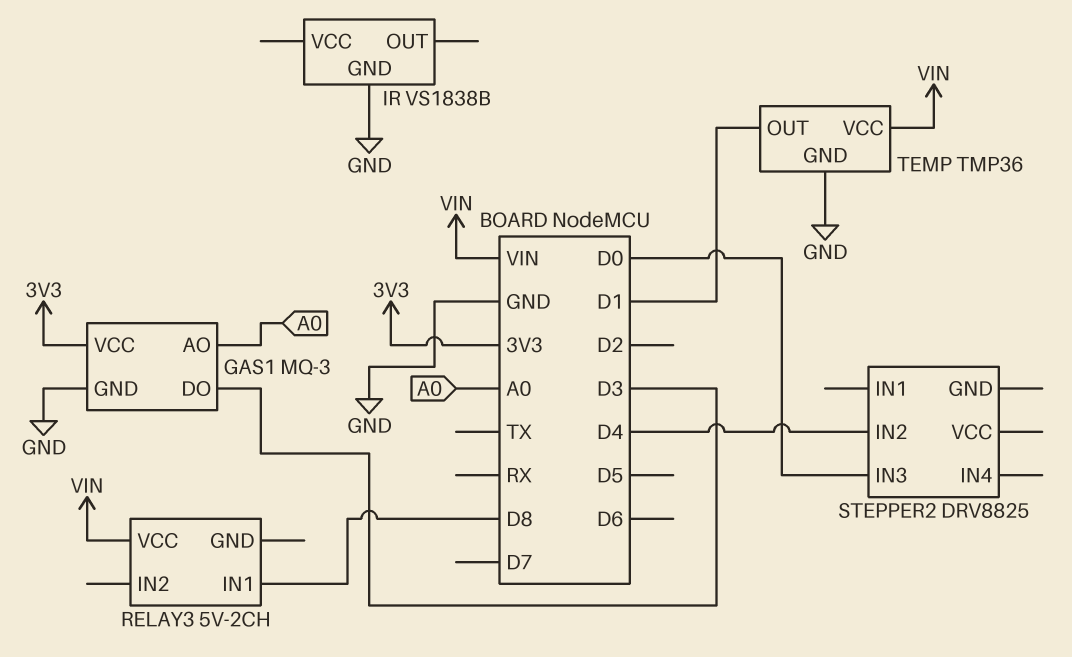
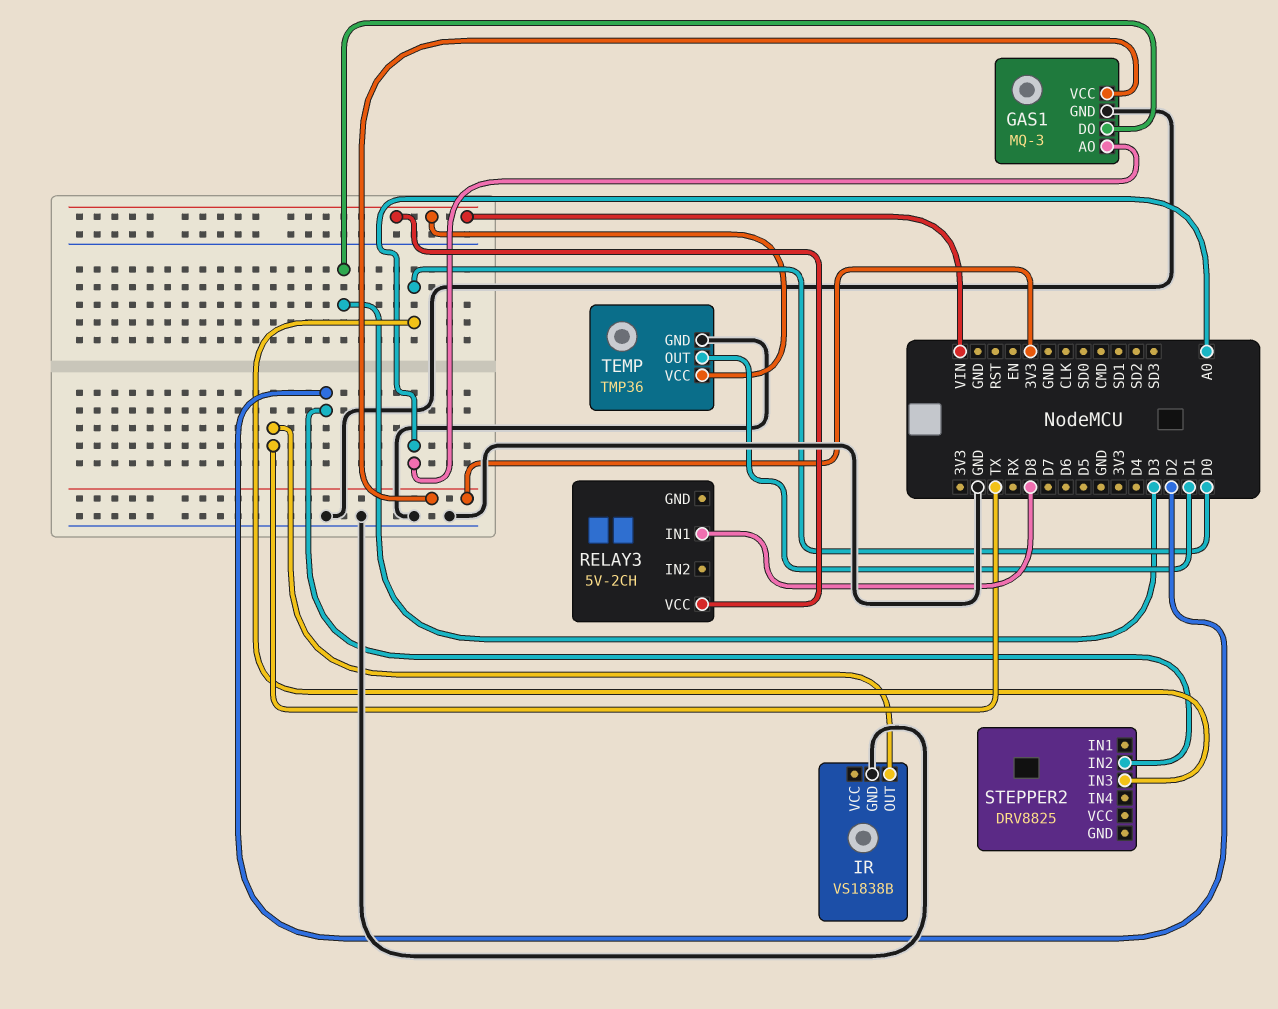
IR pin OUT: none -> TX
STEPPER2 pin IN2: D4 -> D2

